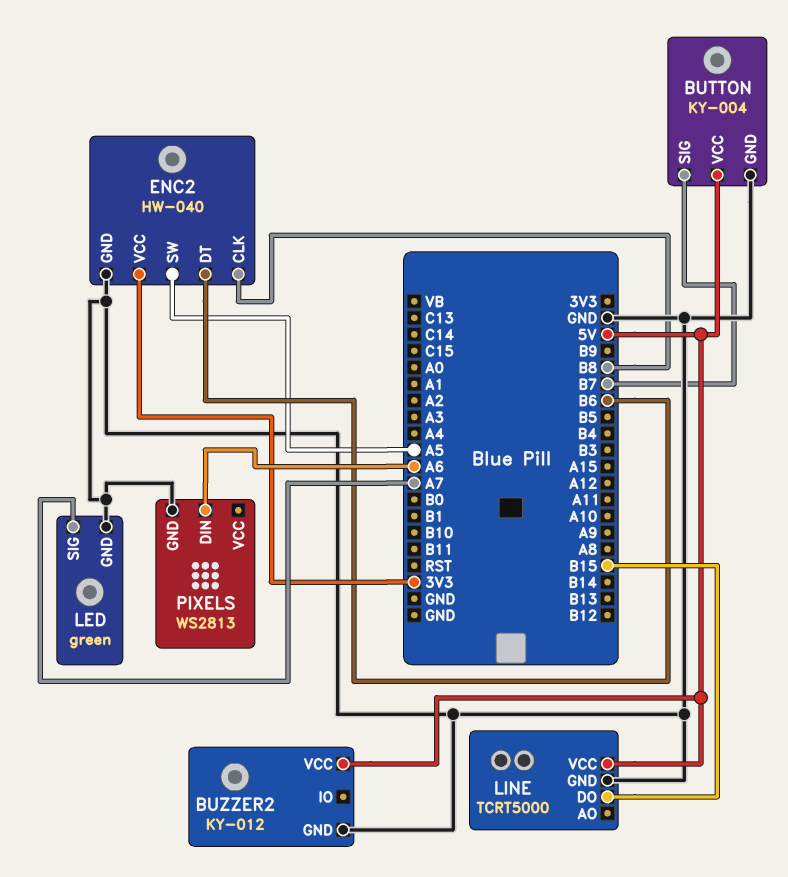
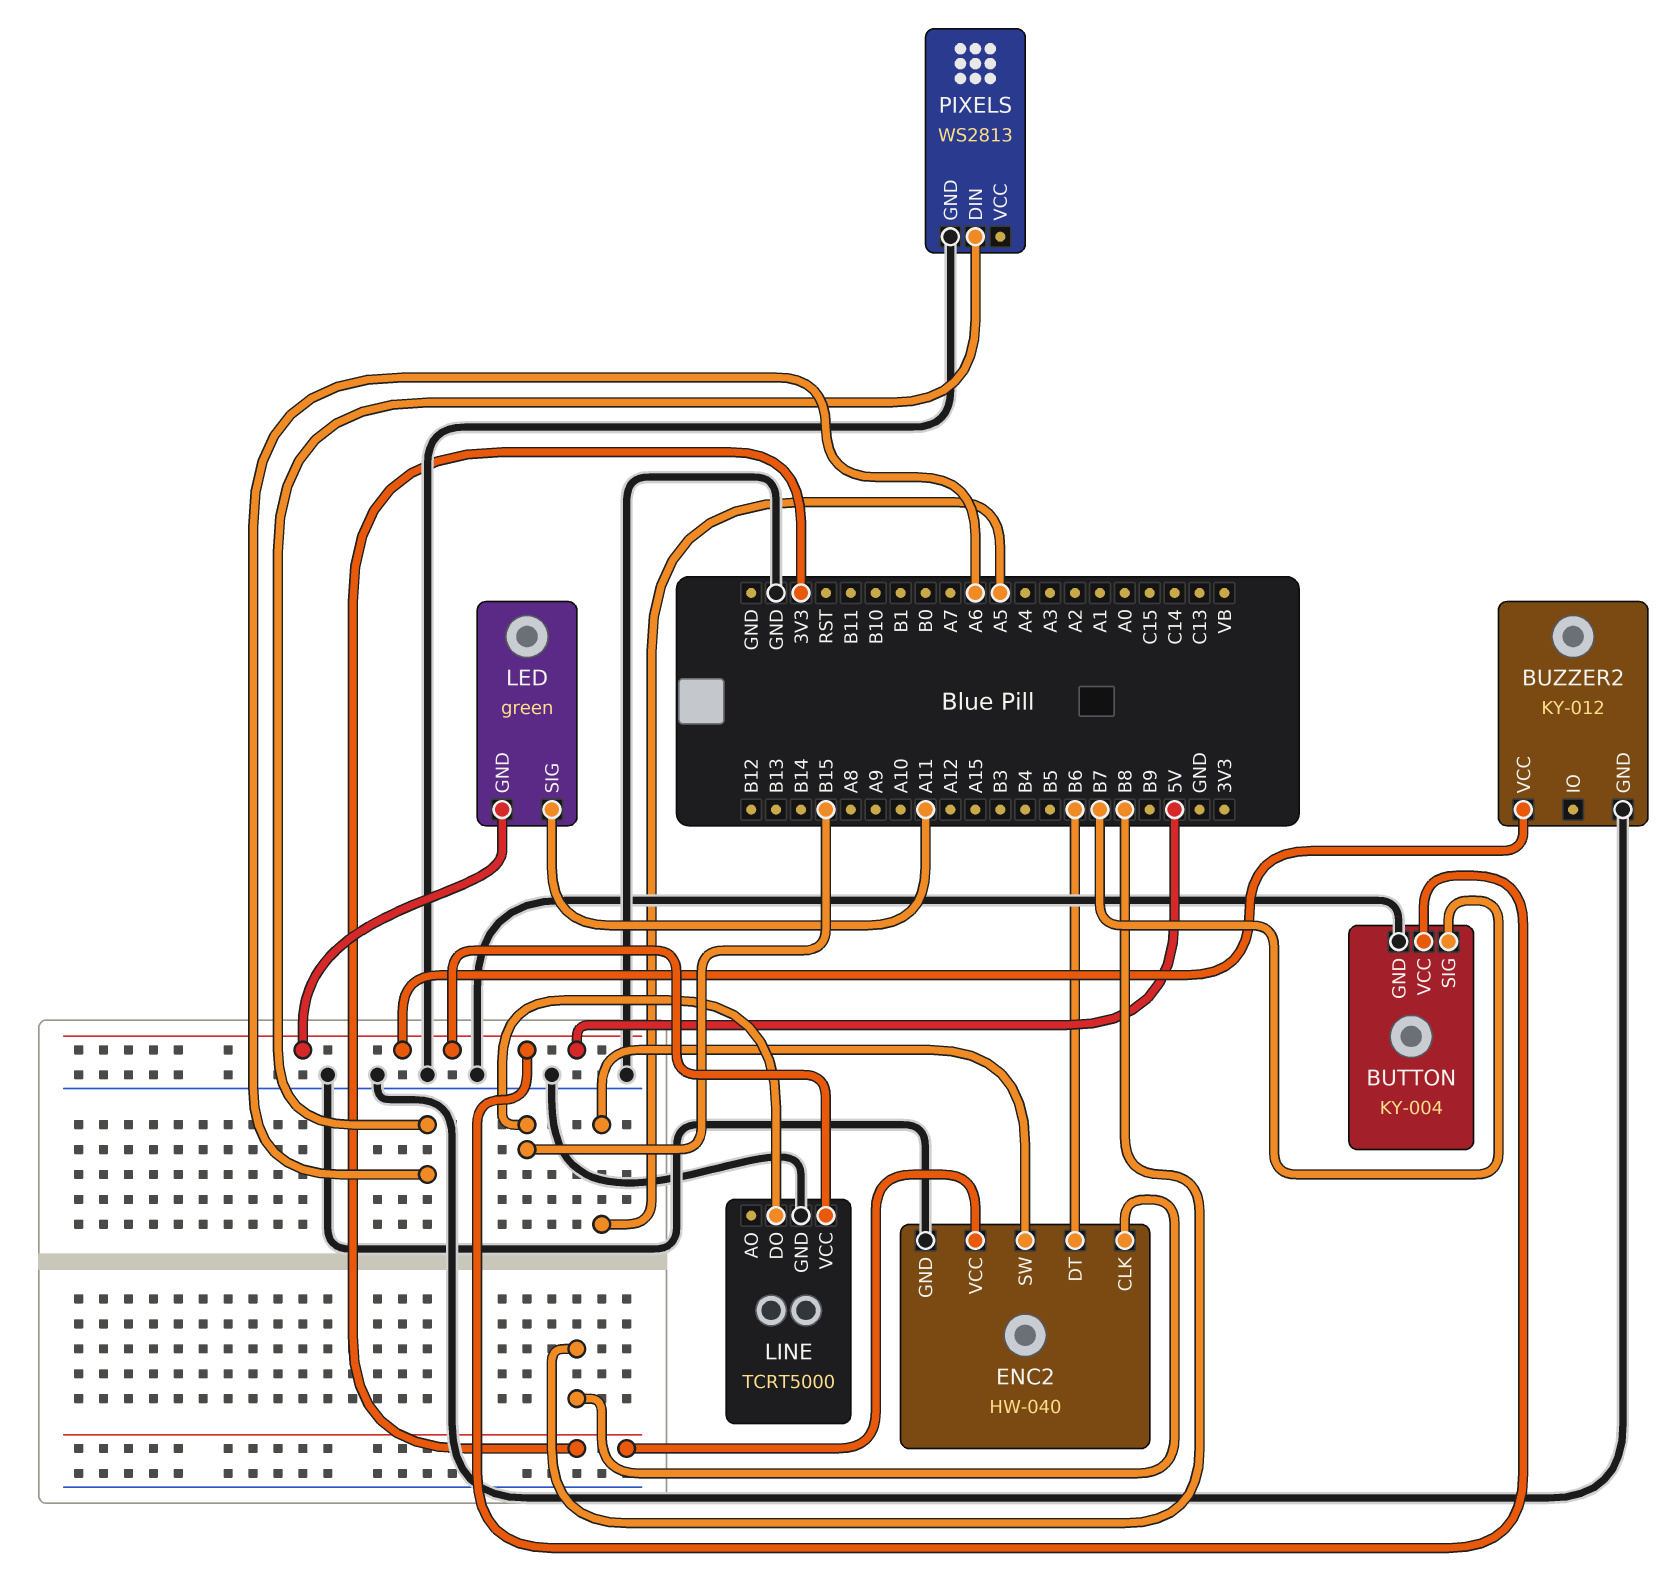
LED pin GND: GND -> 5V
LED pin SIG: A7 -> A11

